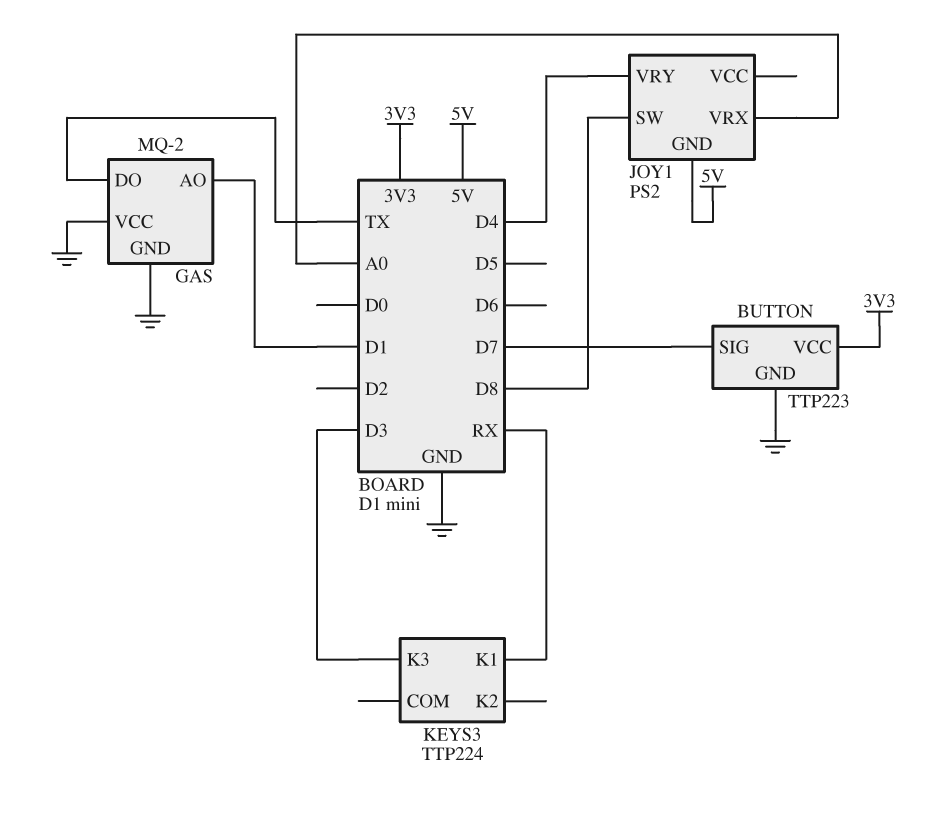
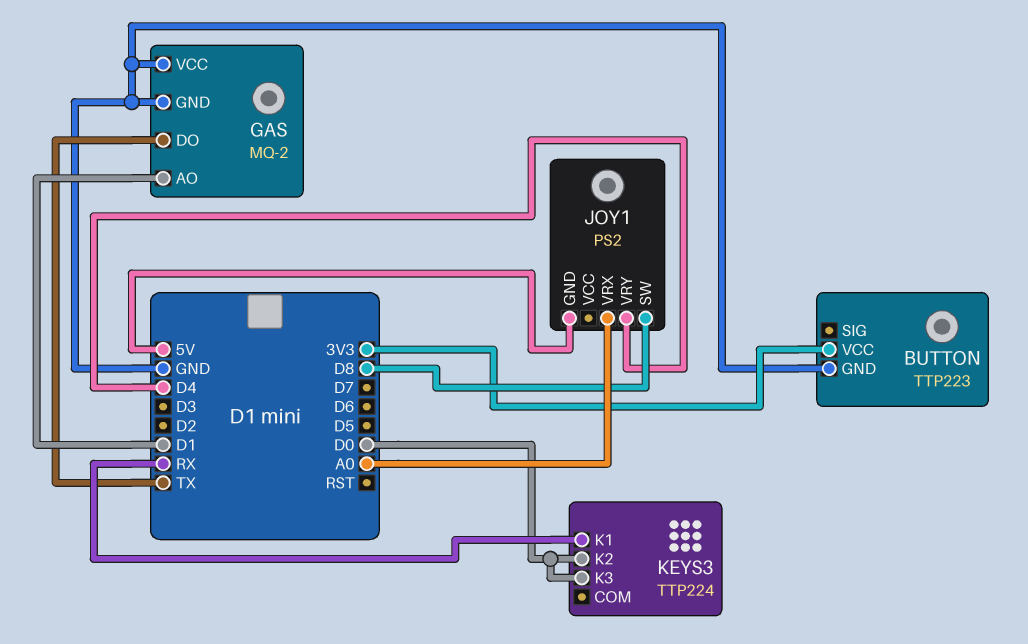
BUTTON pin SIG: D7 -> none
KEYS3 pin K2: none -> D0
KEYS3 pin K3: D3 -> D0

